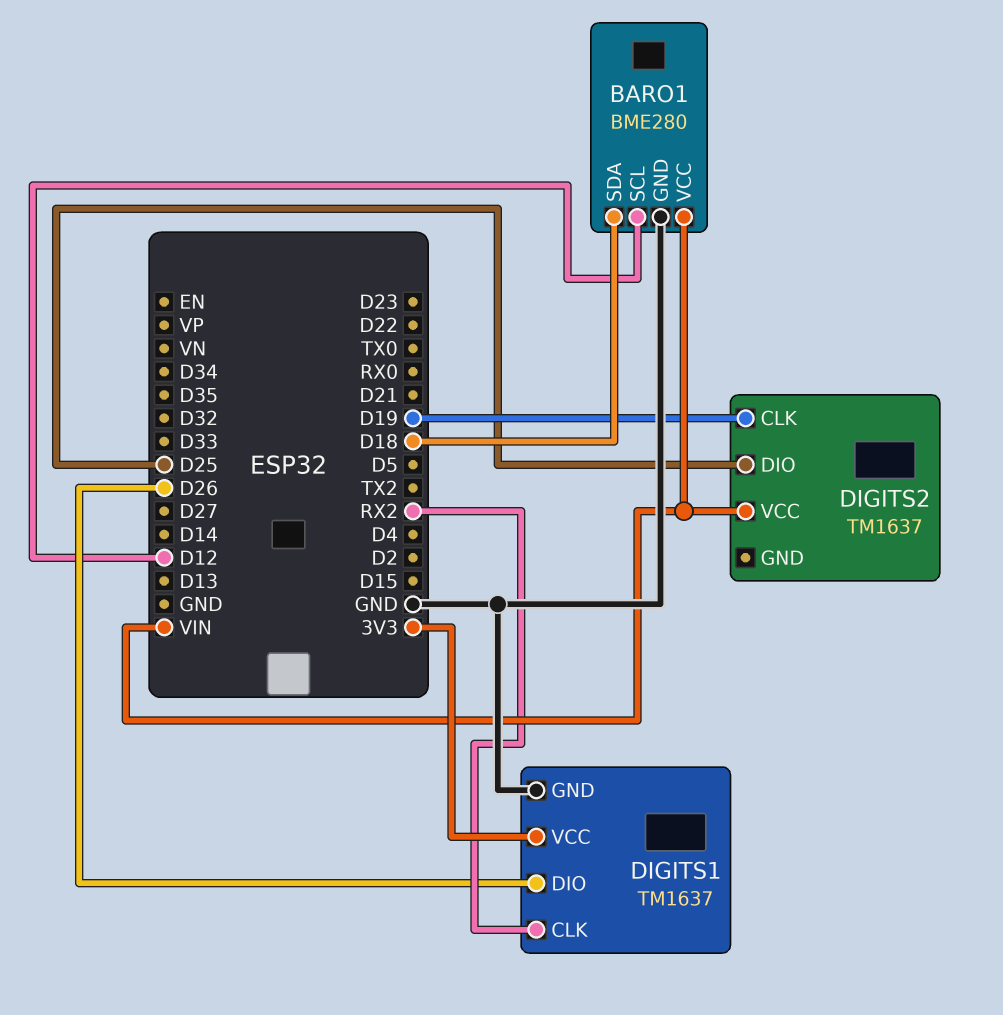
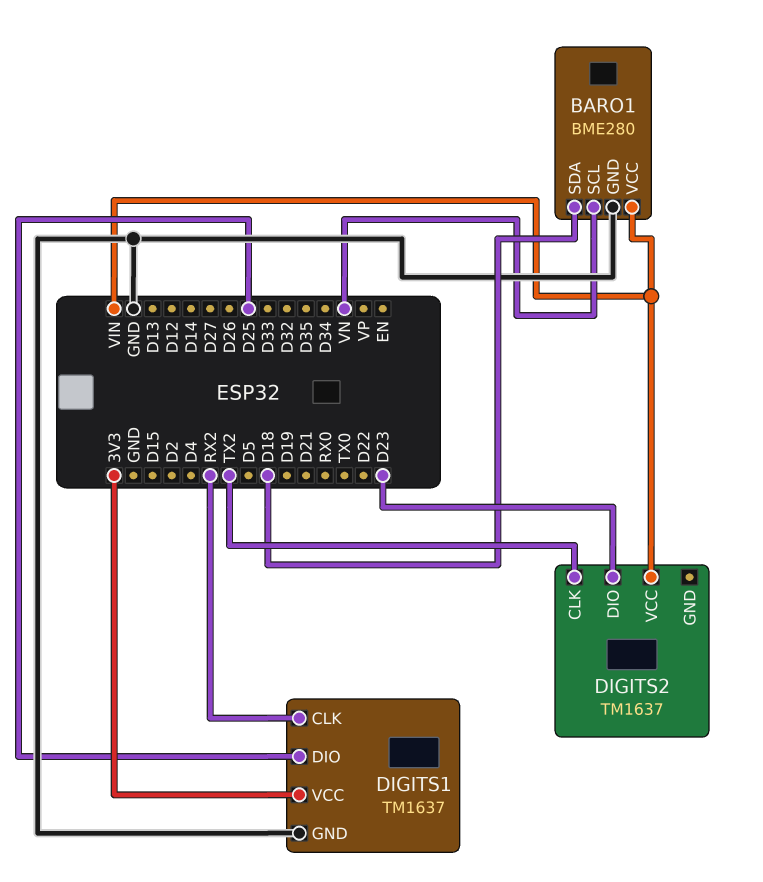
BARO1 pin SCL: D12 -> VN
DIGITS1 pin DIO: D26 -> D25
DIGITS2 pin CLK: D19 -> TX2
DIGITS2 pin DIO: D25 -> D23

